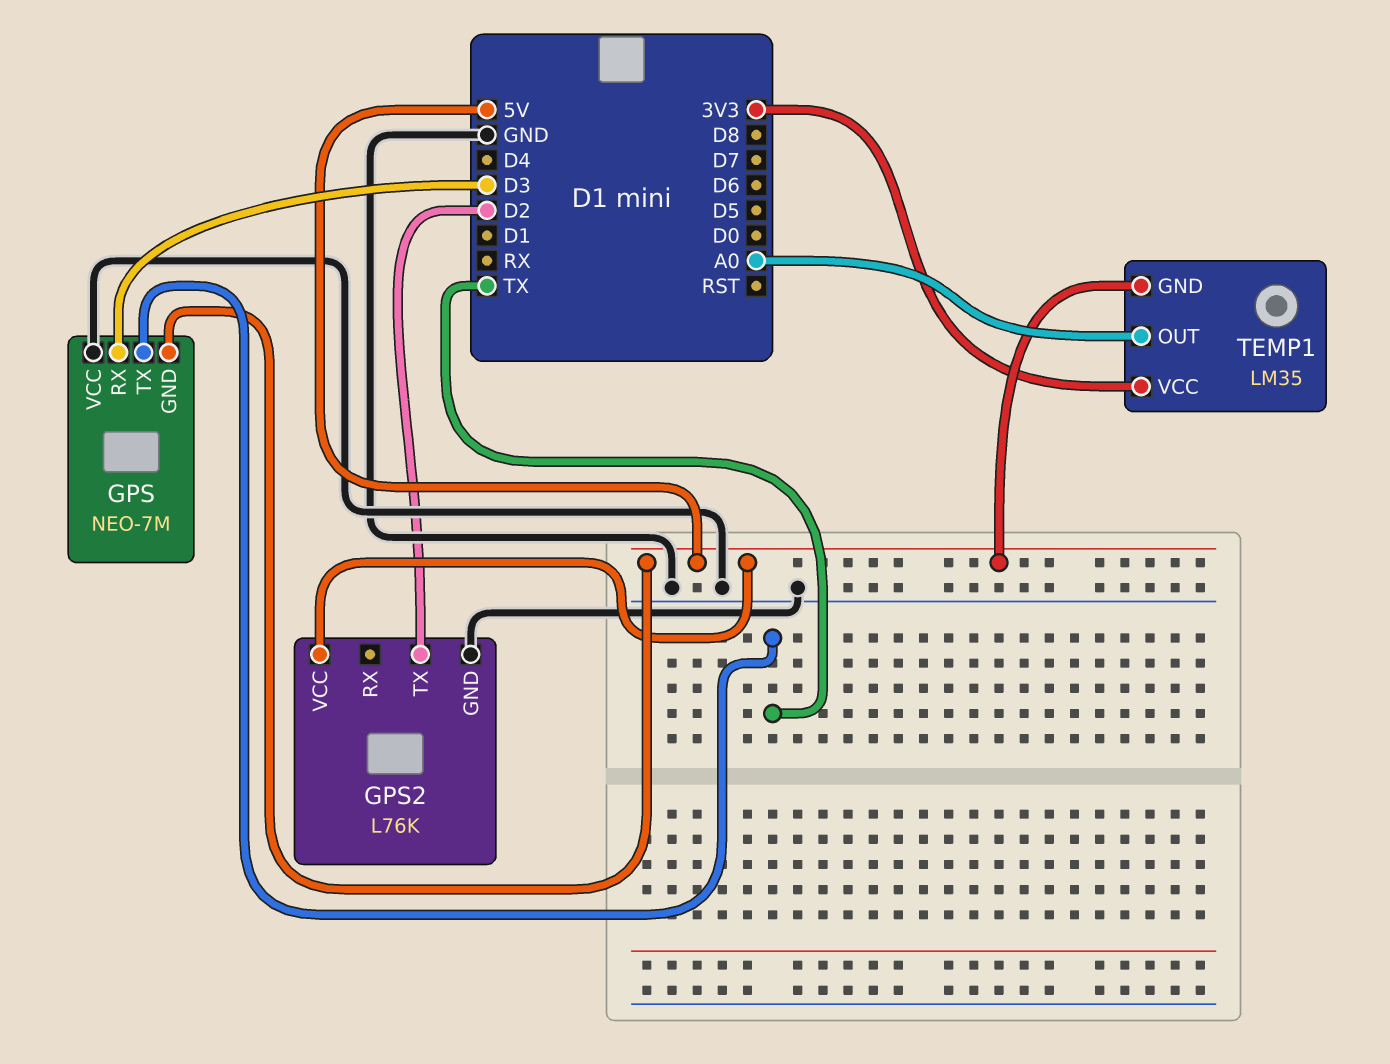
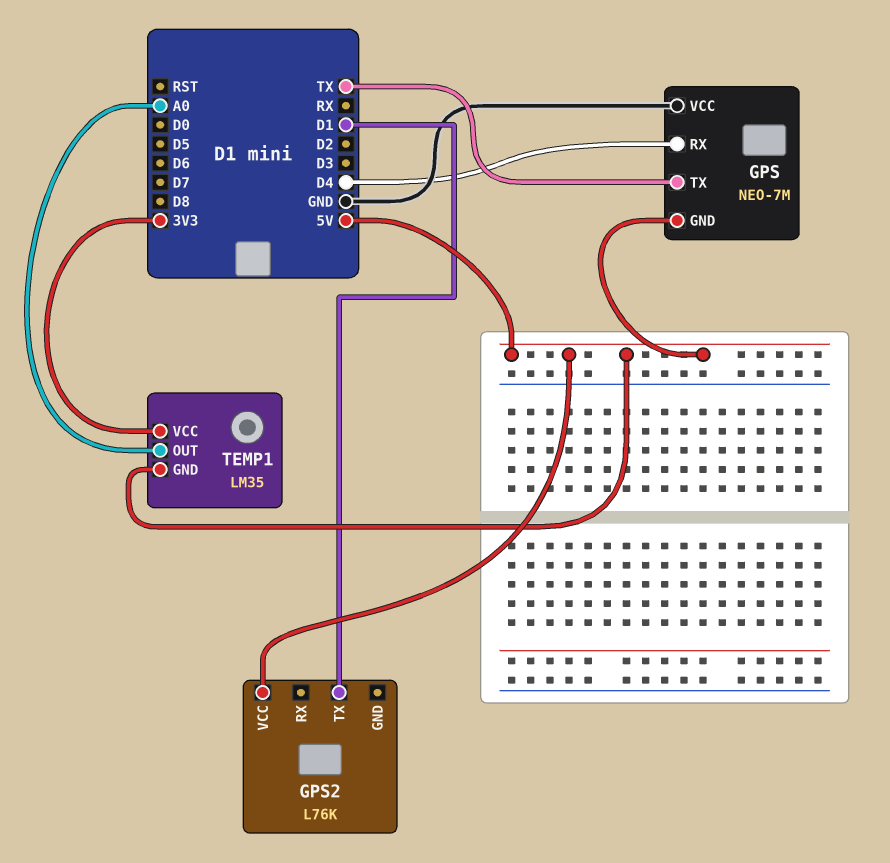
GPS pin RX: D3 -> D4
GPS2 pin GND: GND -> none
GPS2 pin TX: D2 -> D1

